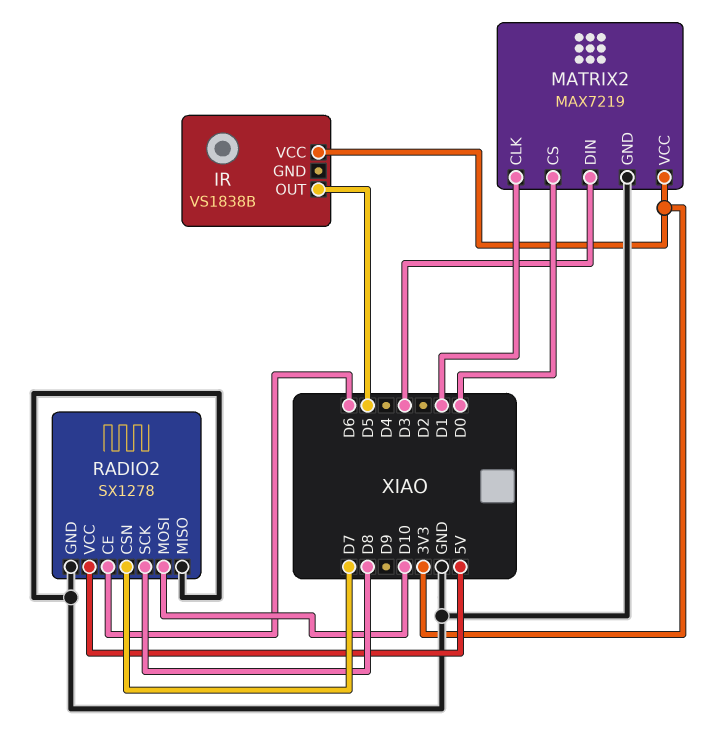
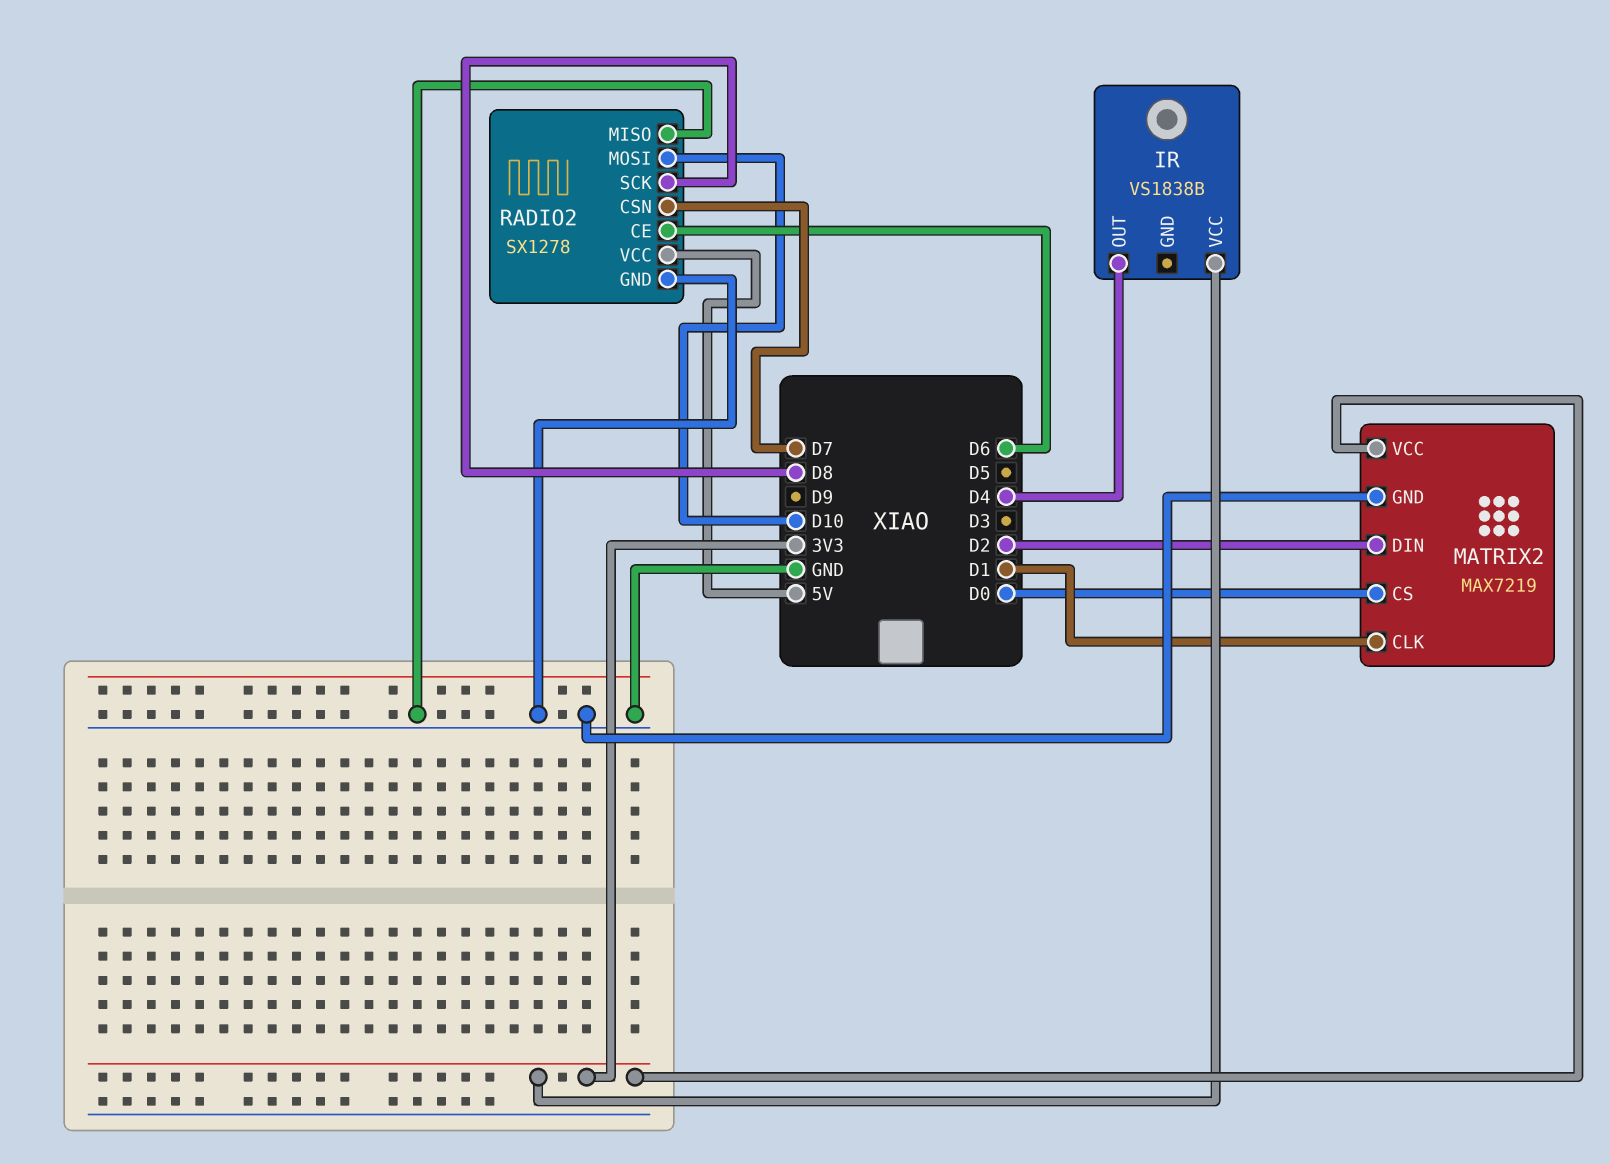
IR pin OUT: D5 -> D4
MATRIX2 pin DIN: D3 -> D2

